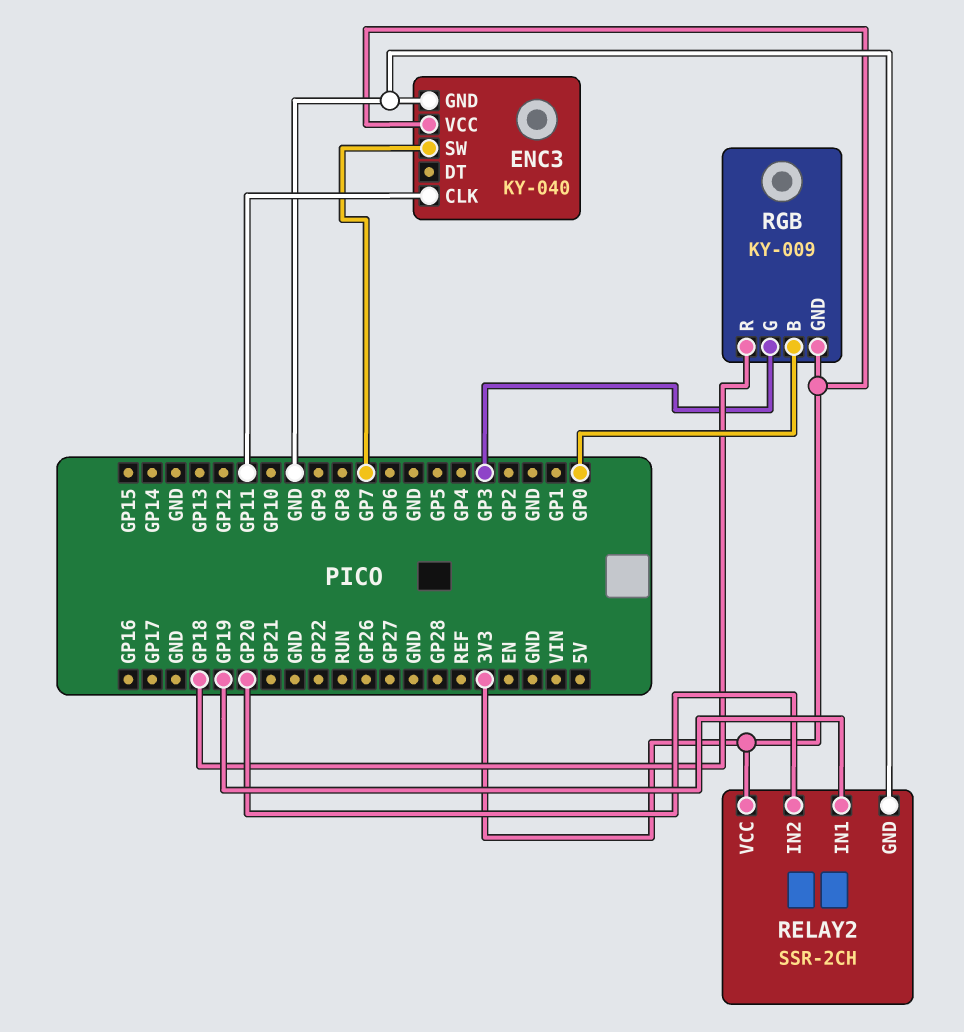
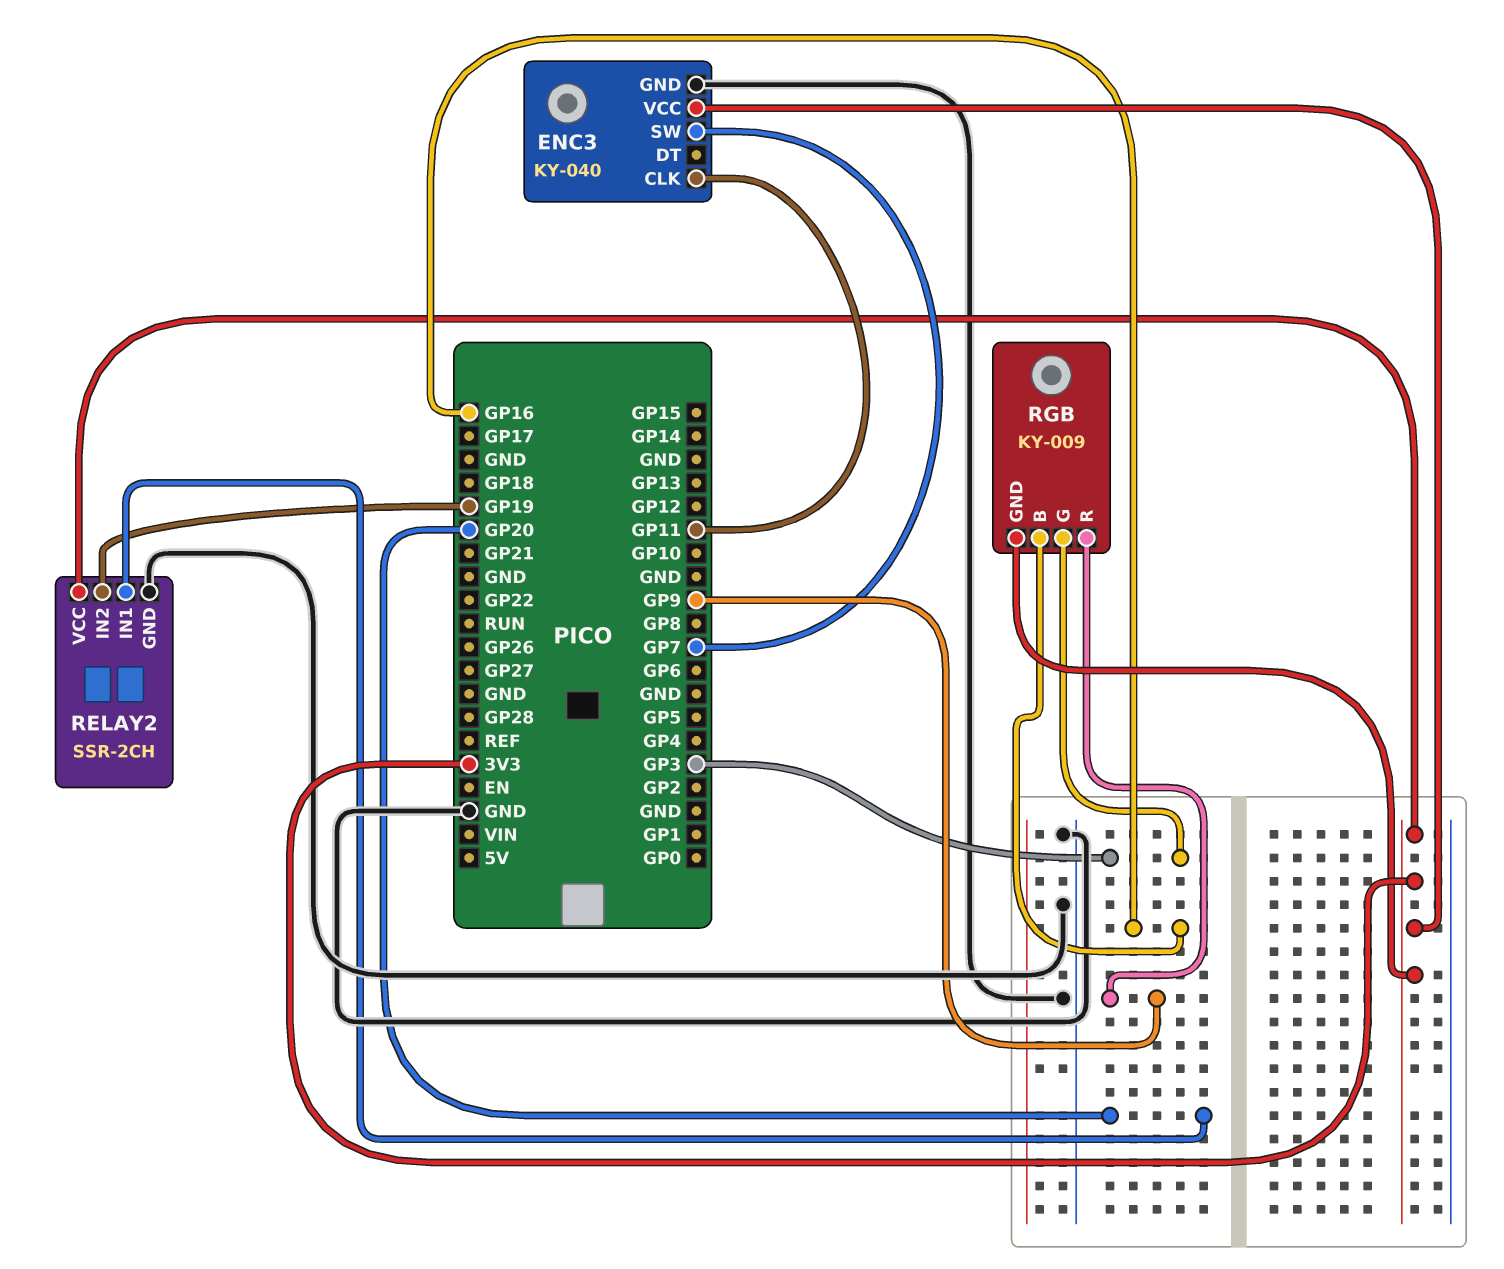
RELAY2 pin IN1: GP19 -> GP20
RELAY2 pin IN2: GP20 -> GP19
RGB pin B: GP0 -> GP16
RGB pin R: GP18 -> GP9

